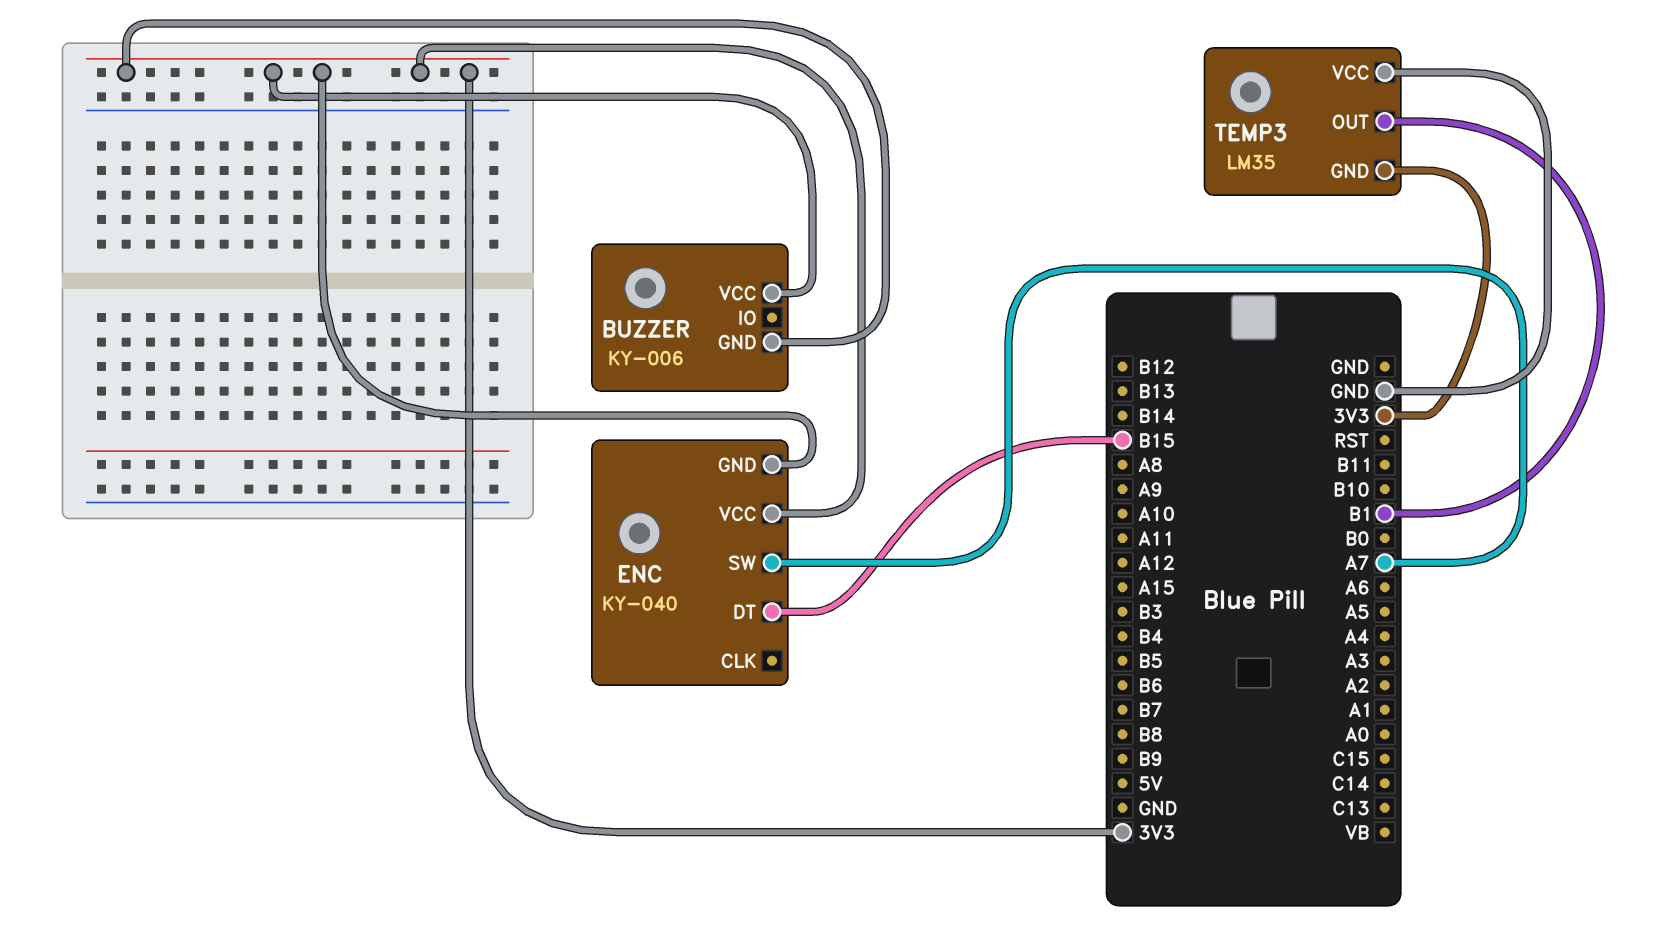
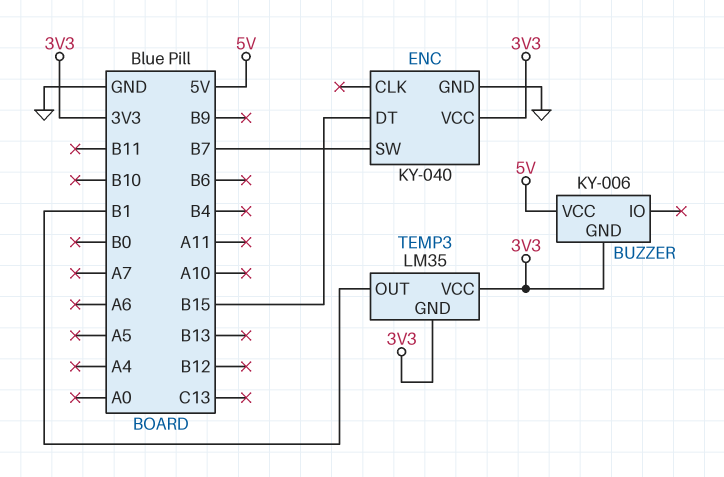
BUZZER pin VCC: 3V3 -> 5V
ENC pin GND: 3V3 -> GND
ENC pin SW: A7 -> B7
TEMP3 pin VCC: GND -> 3V3

